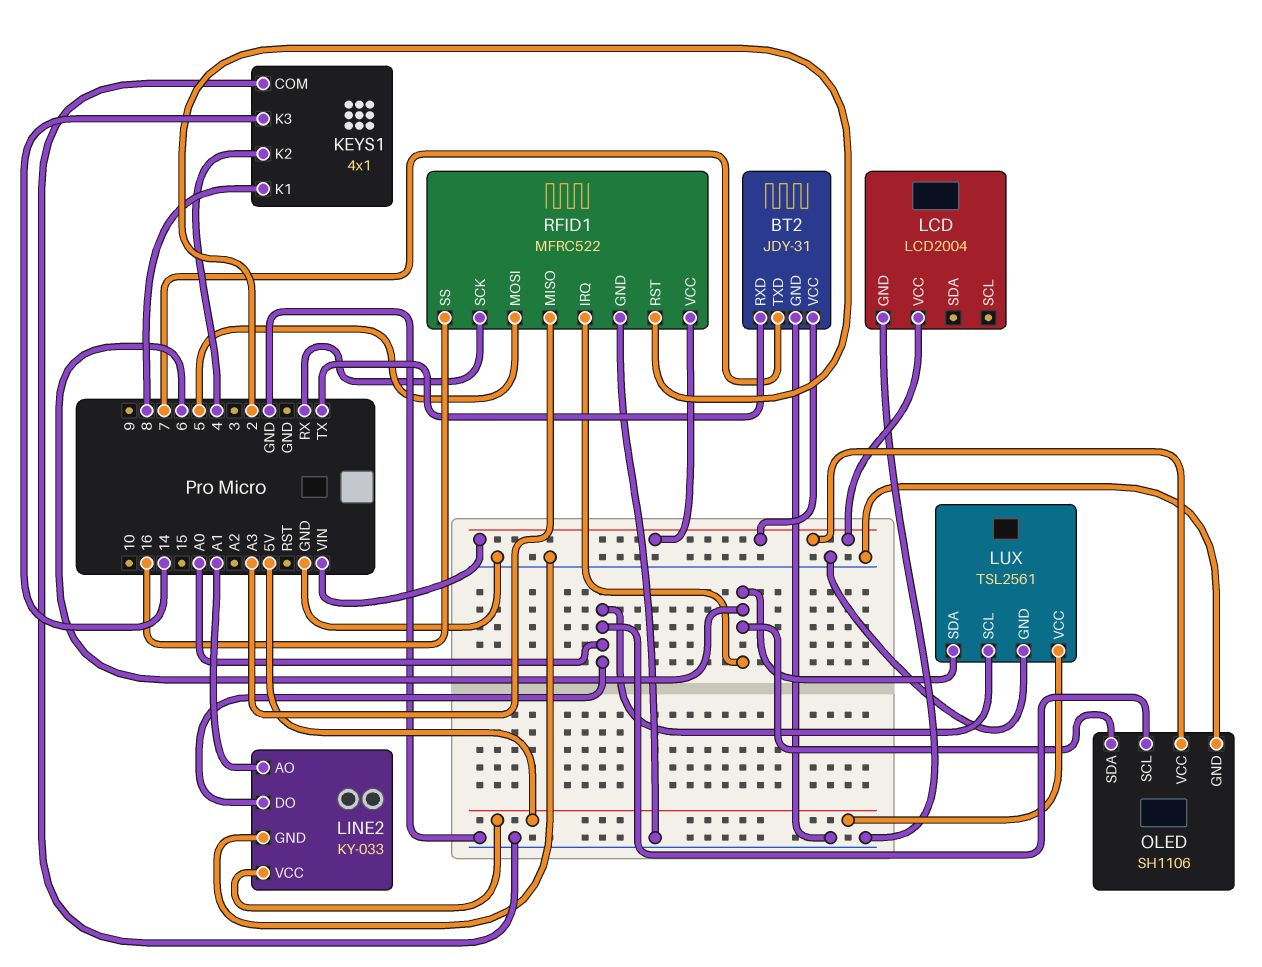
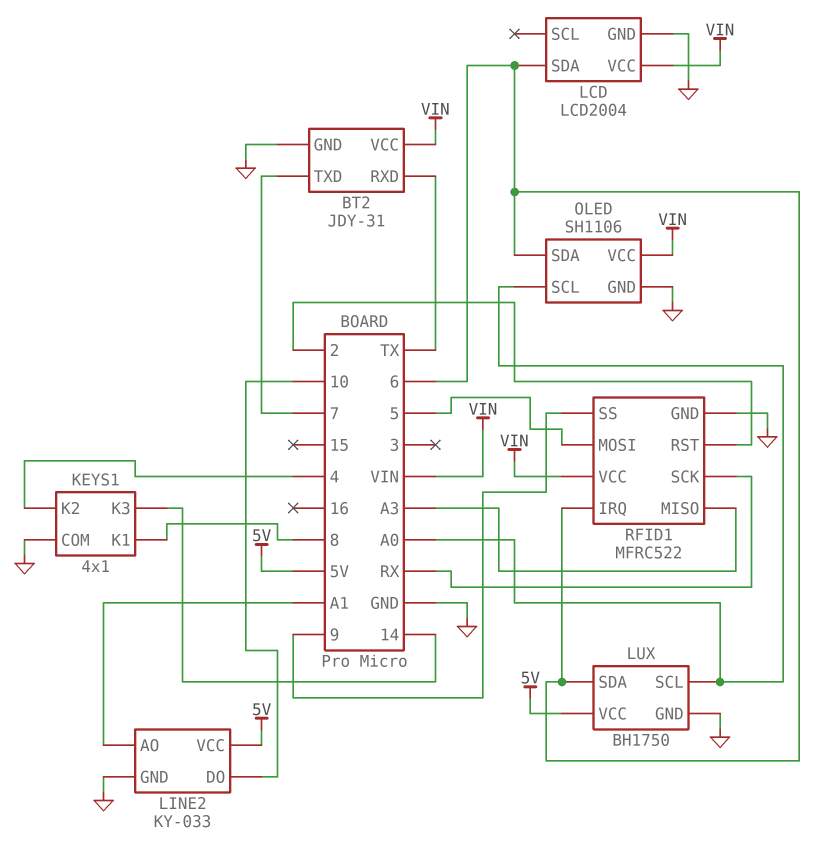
LCD pin SDA: none -> 6
LINE2 pin DO: A0 -> 10
LUX: TSL2561 -> BH1750
RFID1 pin SS: 16 -> 9

